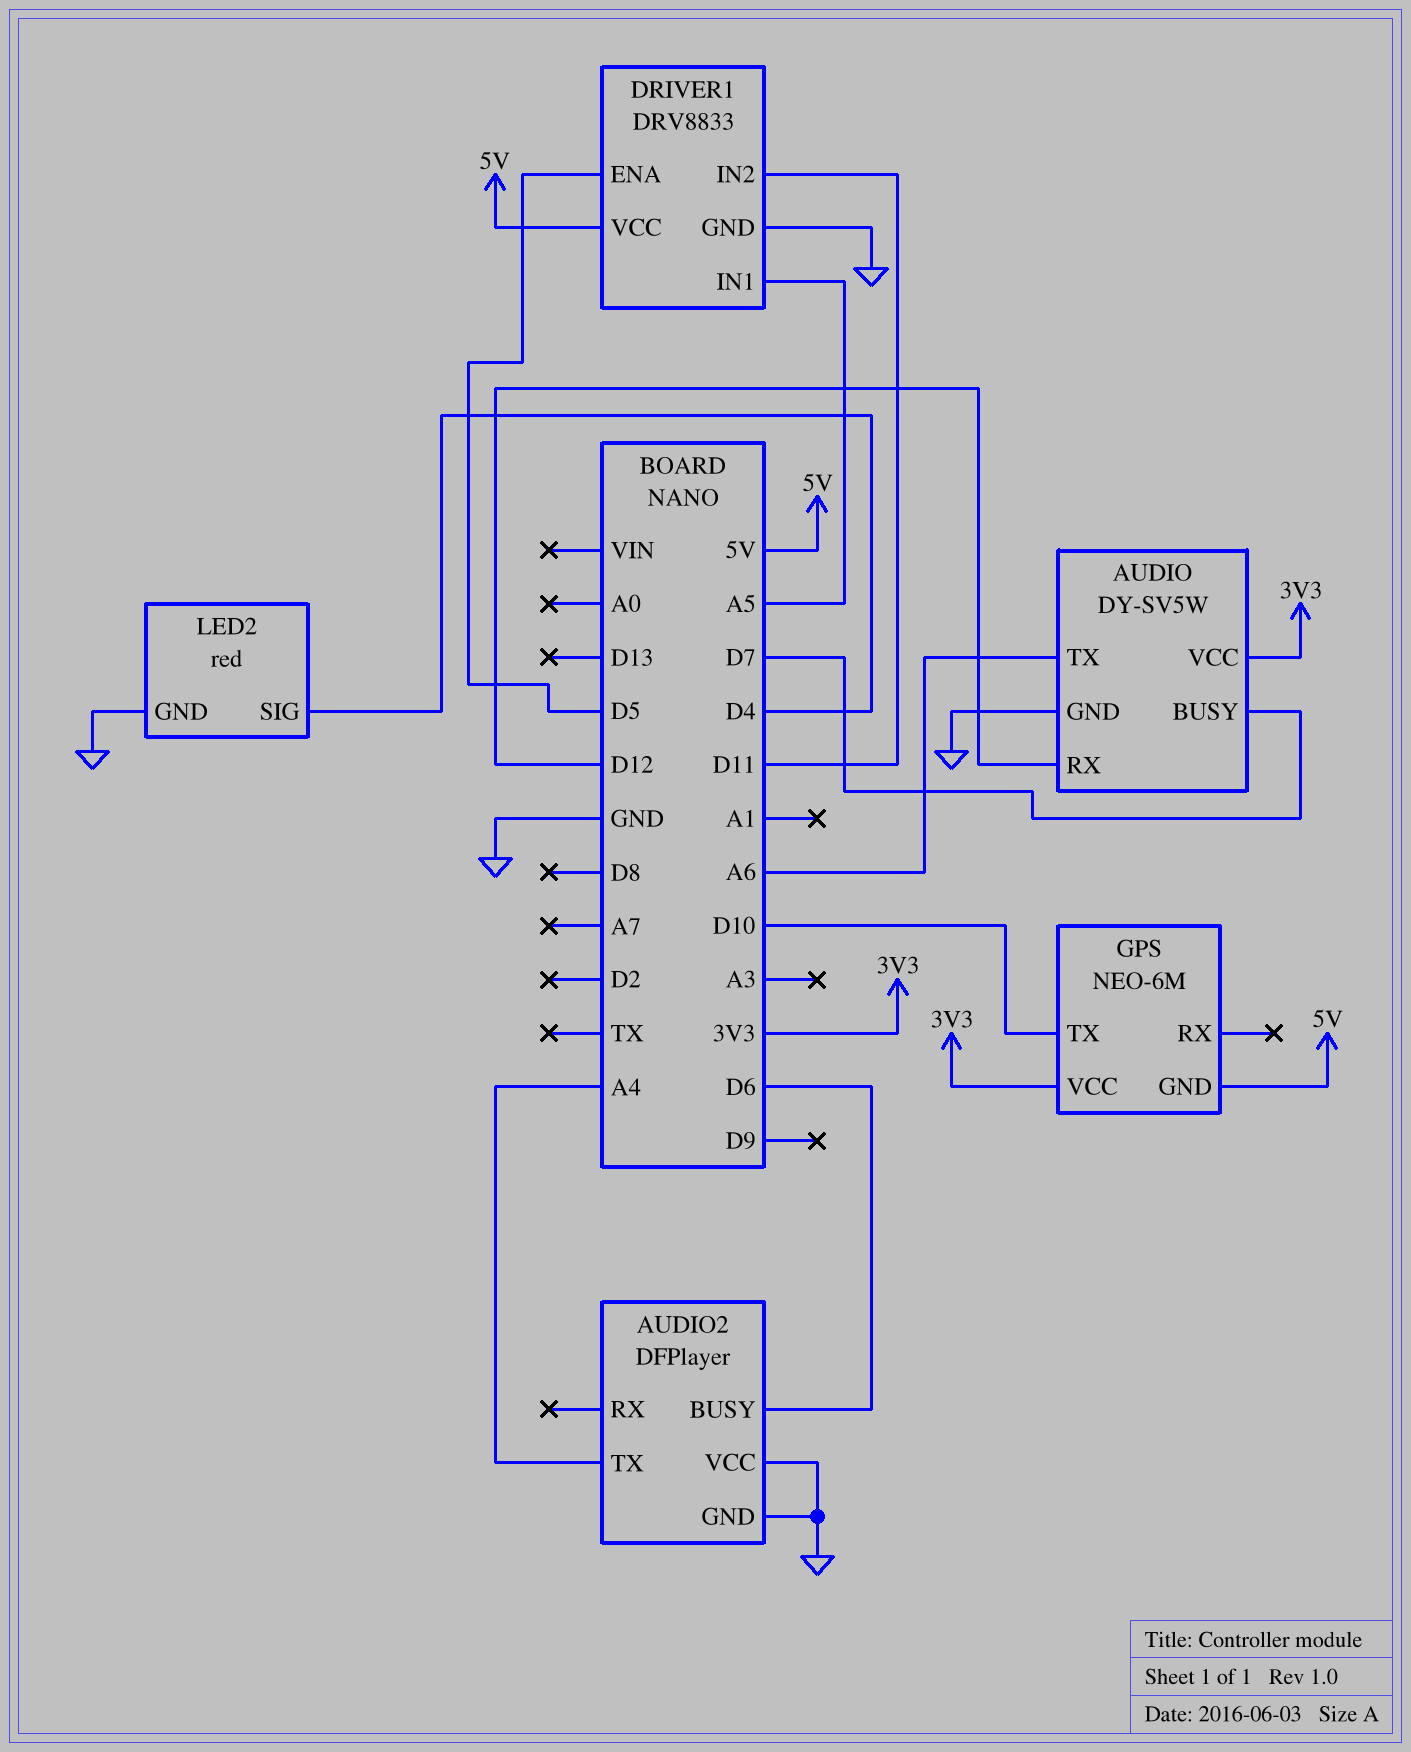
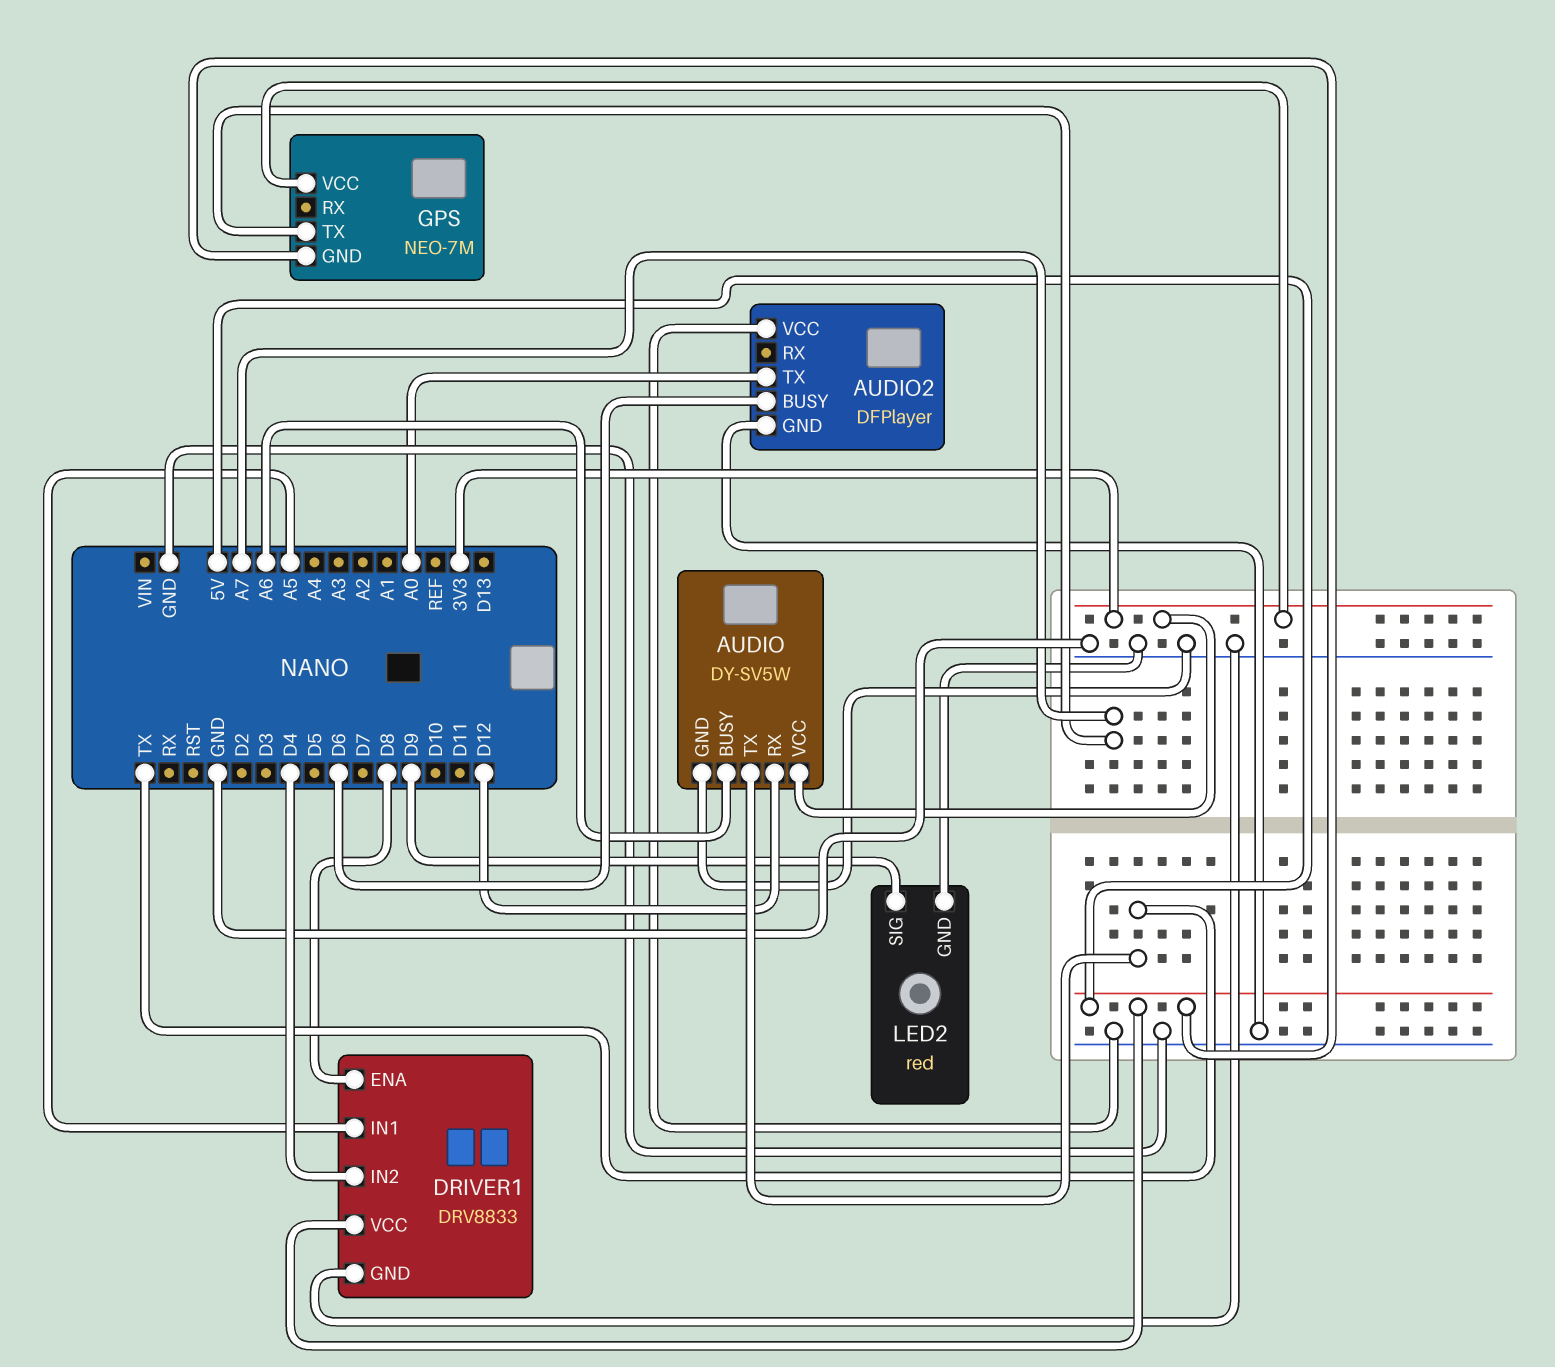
AUDIO pin BUSY: D7 -> A6
AUDIO pin TX: A6 -> TX
AUDIO2 pin TX: A4 -> A0
DRIVER1 pin ENA: D5 -> D8
DRIVER1 pin IN2: D11 -> D4
GPS: NEO-6M -> NEO-7M
GPS pin TX: D10 -> A7
LED2 pin SIG: D4 -> D9

